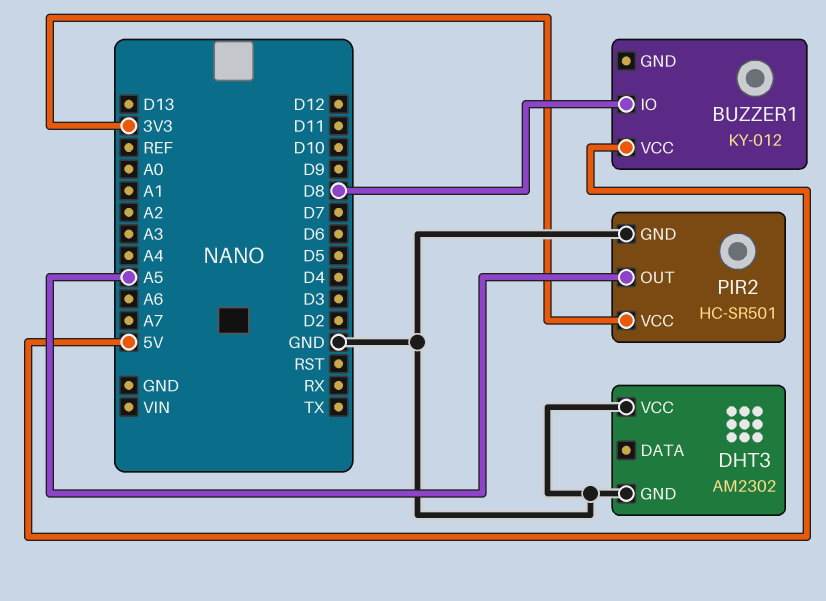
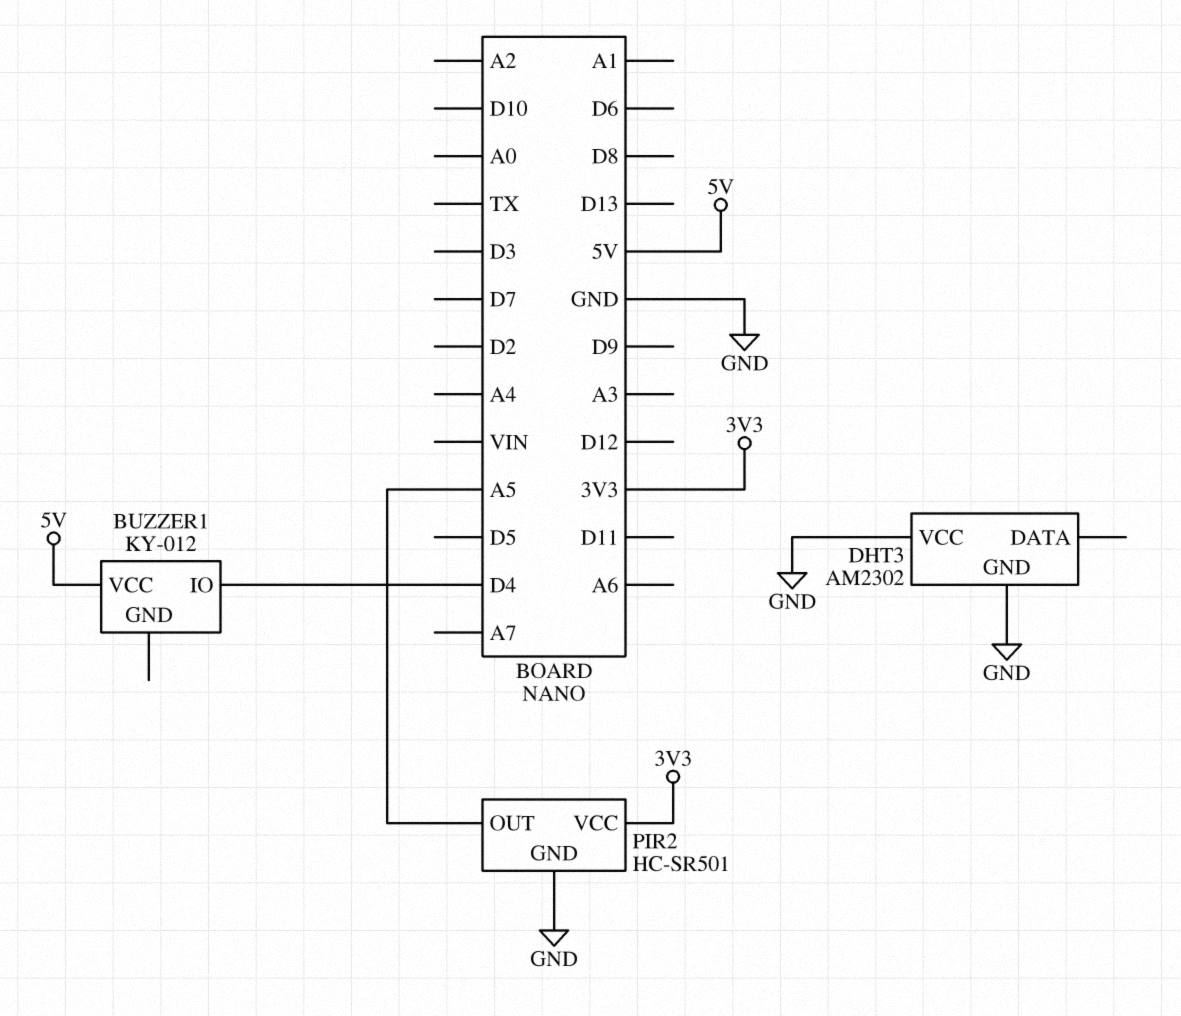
BUZZER1 pin IO: D8 -> D4

